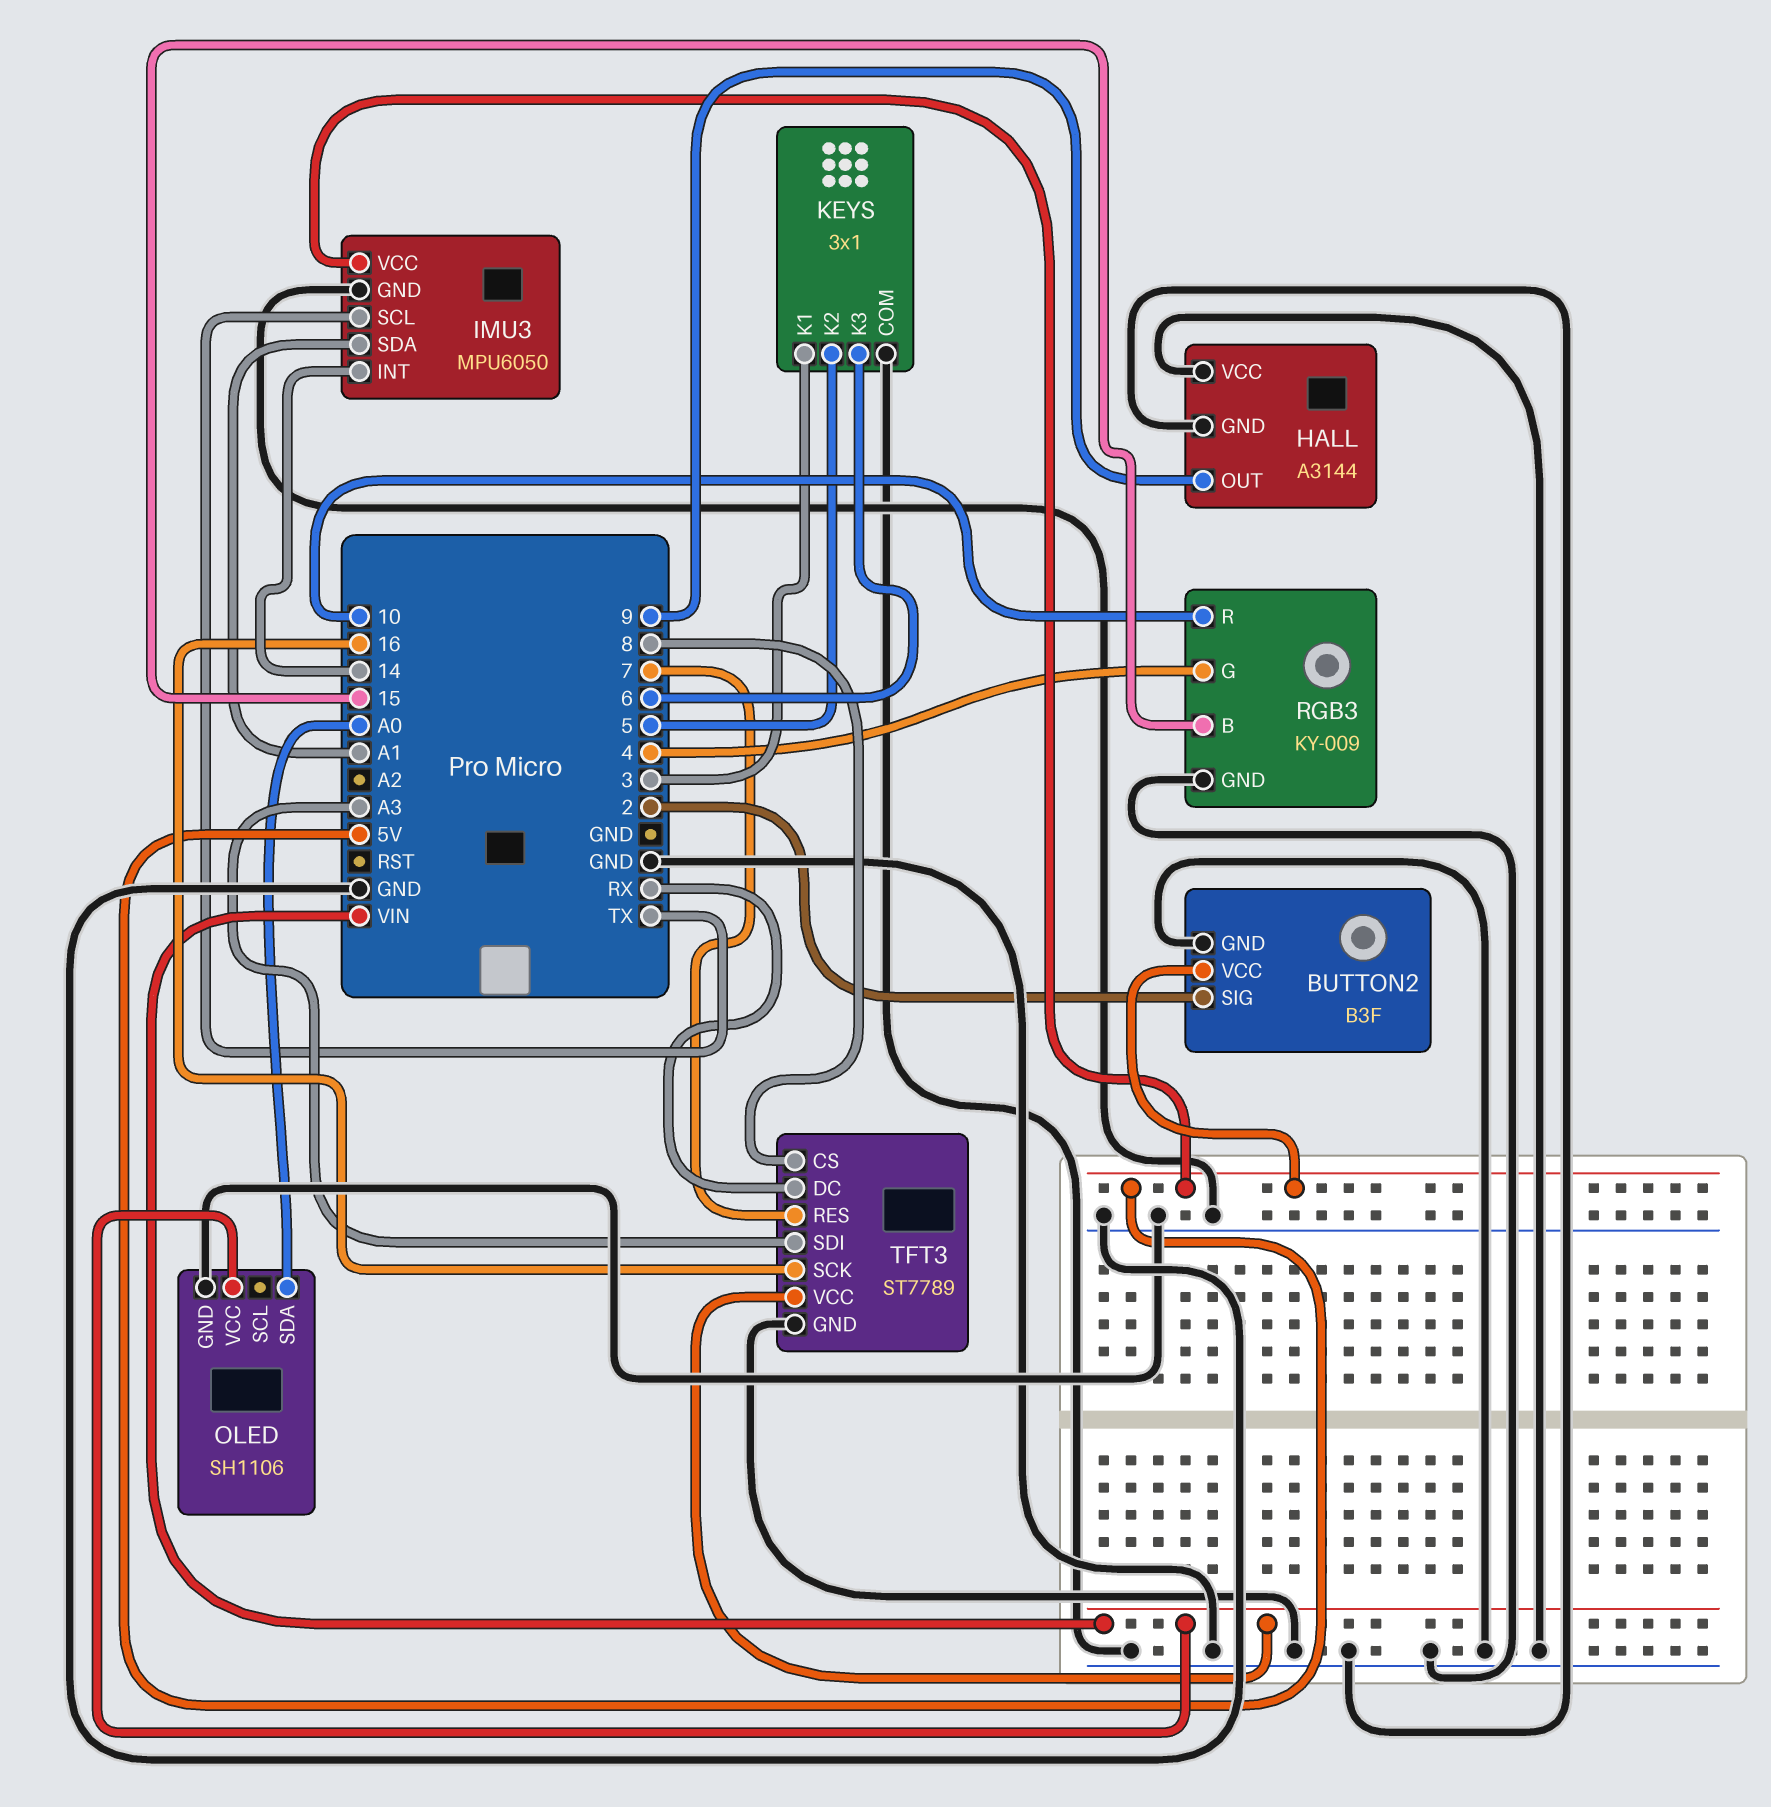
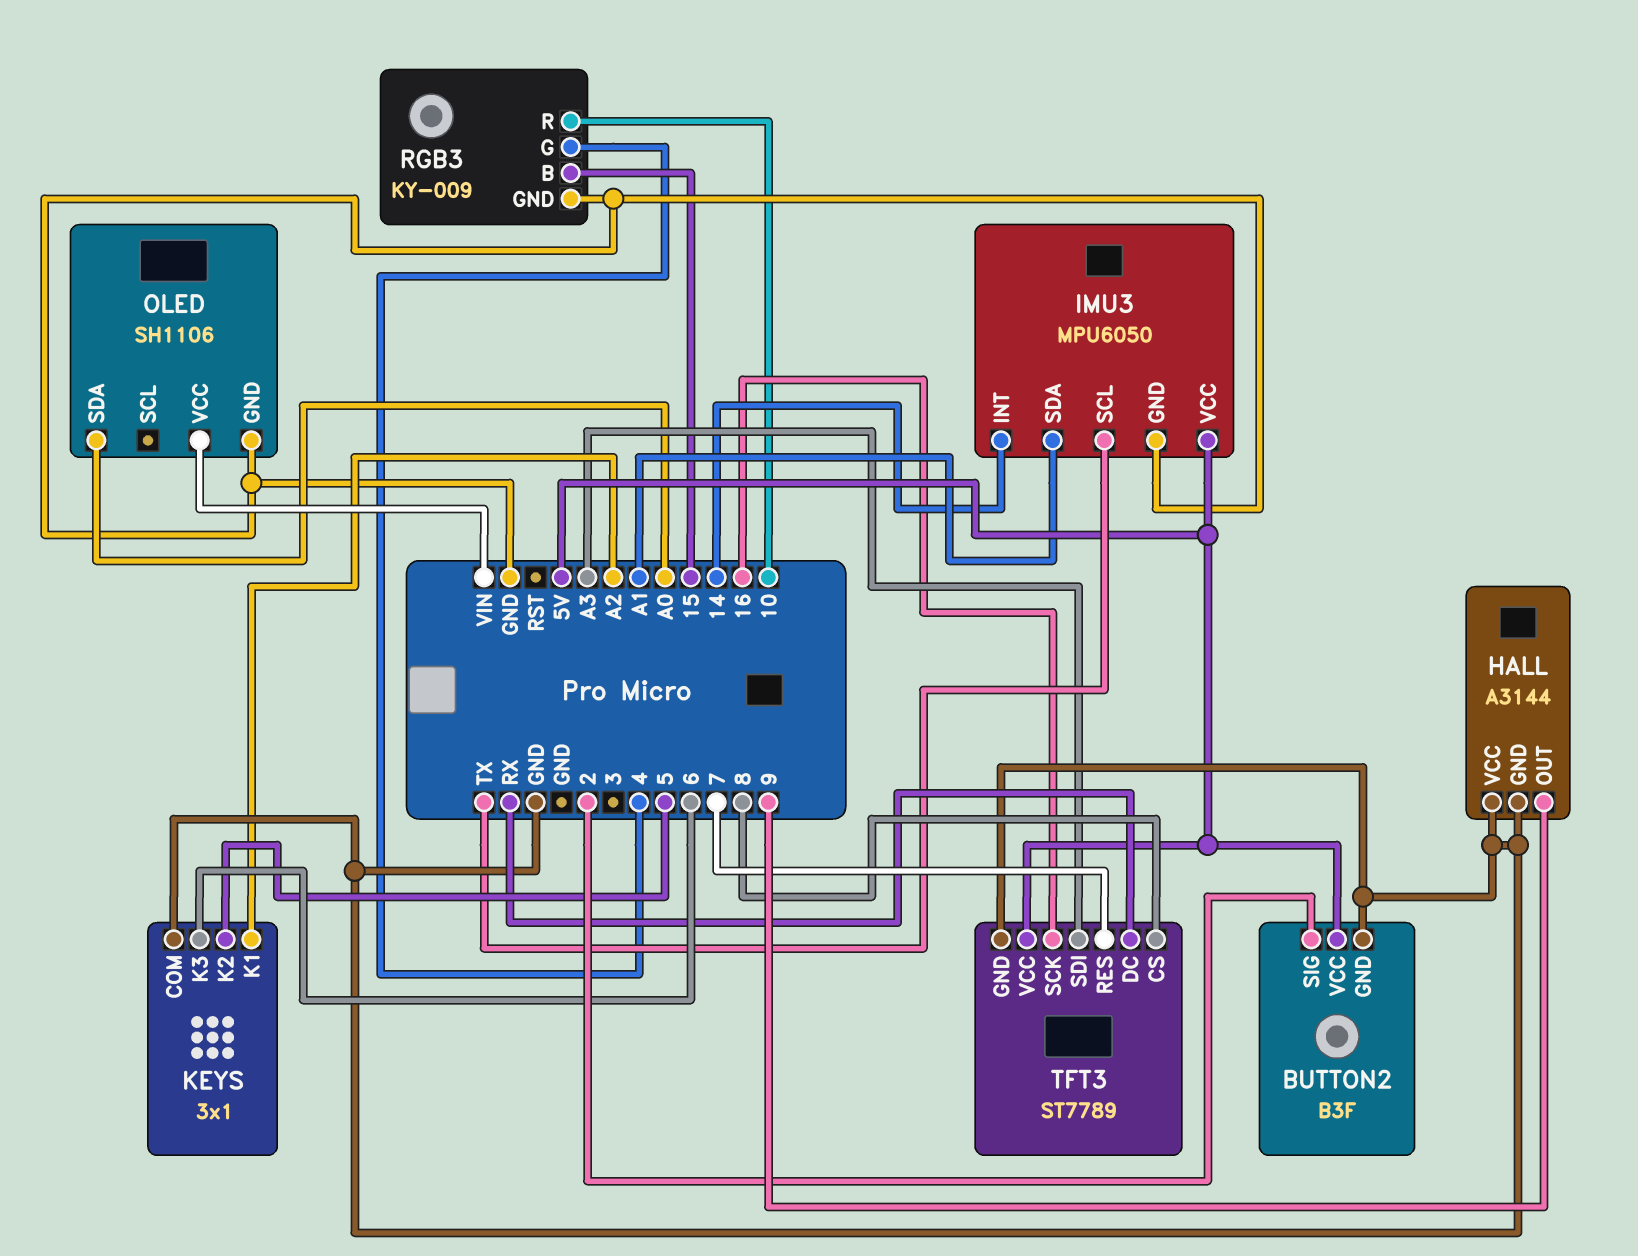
KEYS pin K1: 3 -> A2
TFT3 pin VCC: VIN -> 5V

